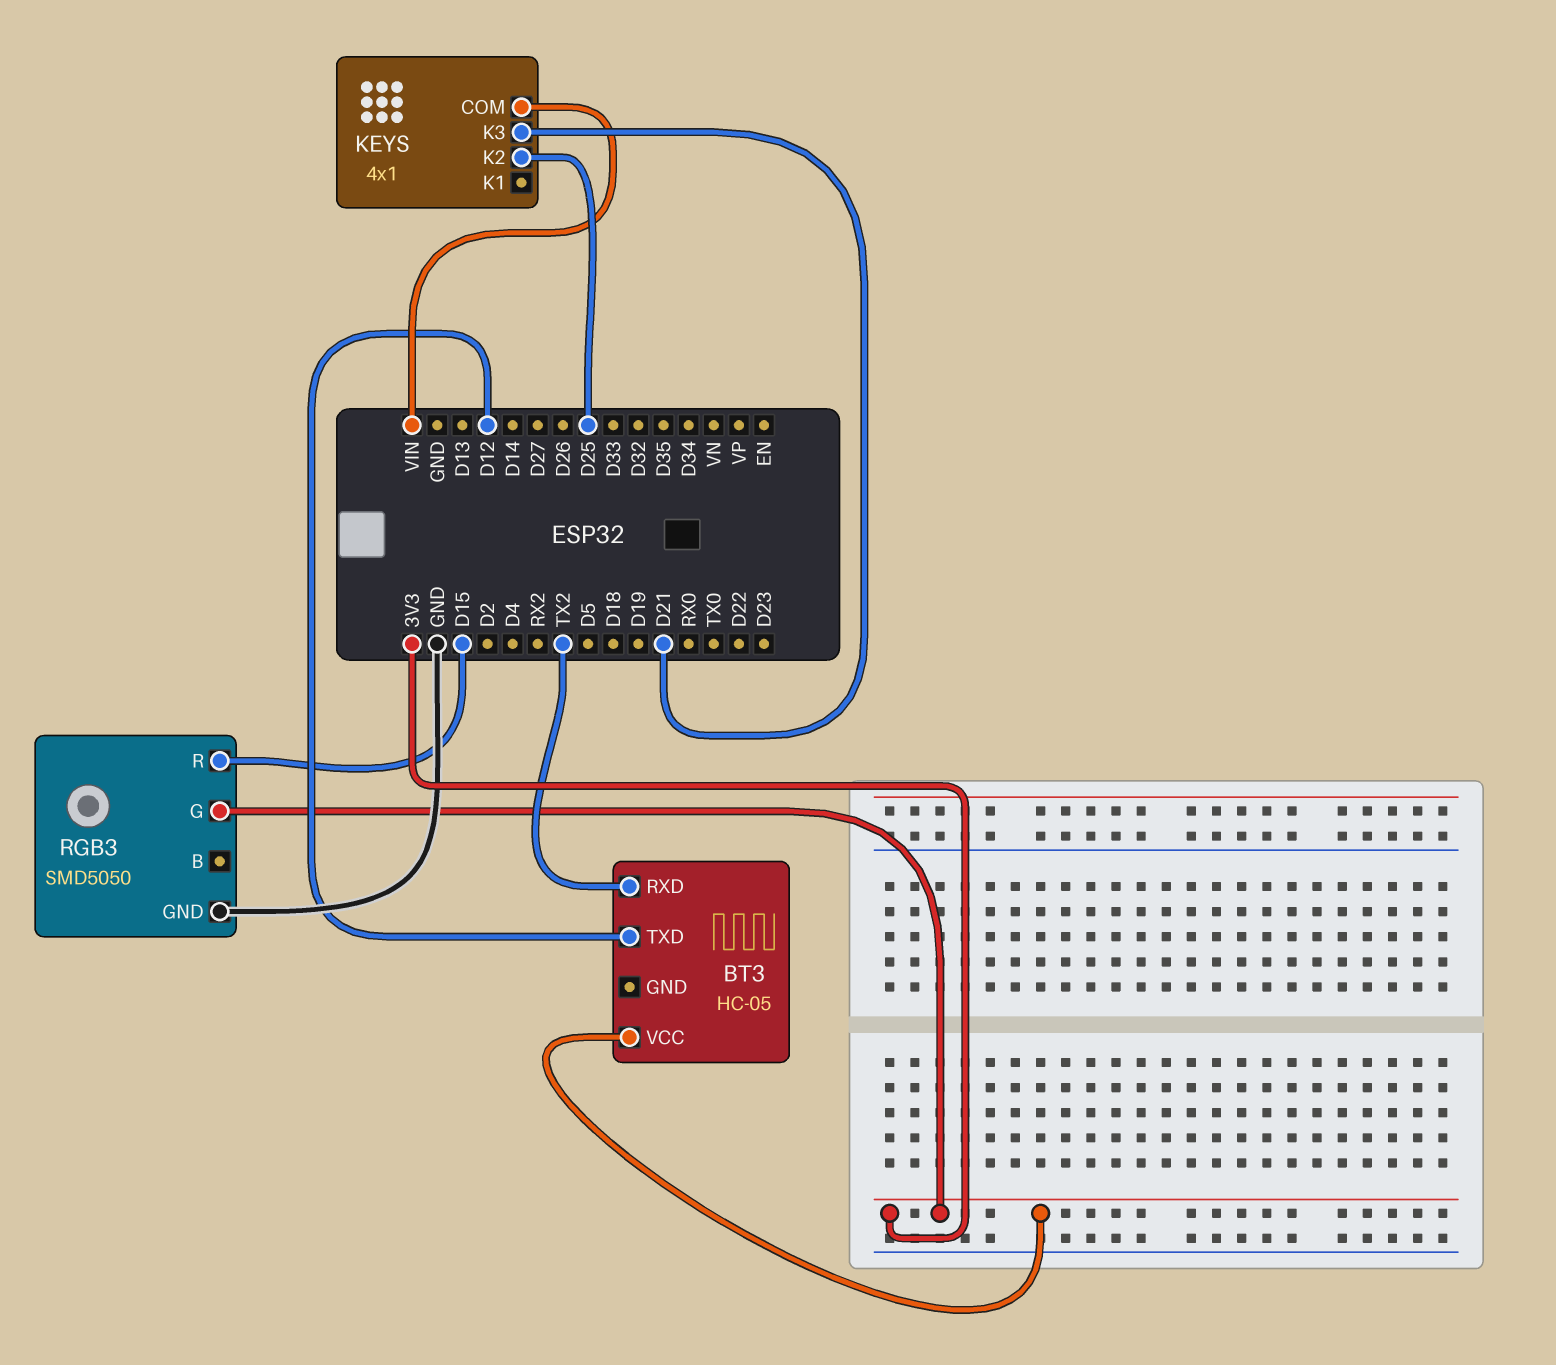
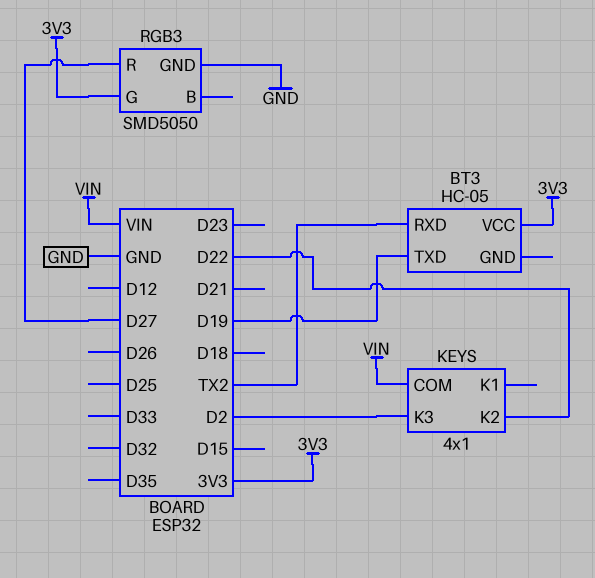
BT3 pin TXD: D12 -> D19
KEYS pin K2: D25 -> D22
KEYS pin K3: D21 -> D2
RGB3 pin R: D15 -> D27

